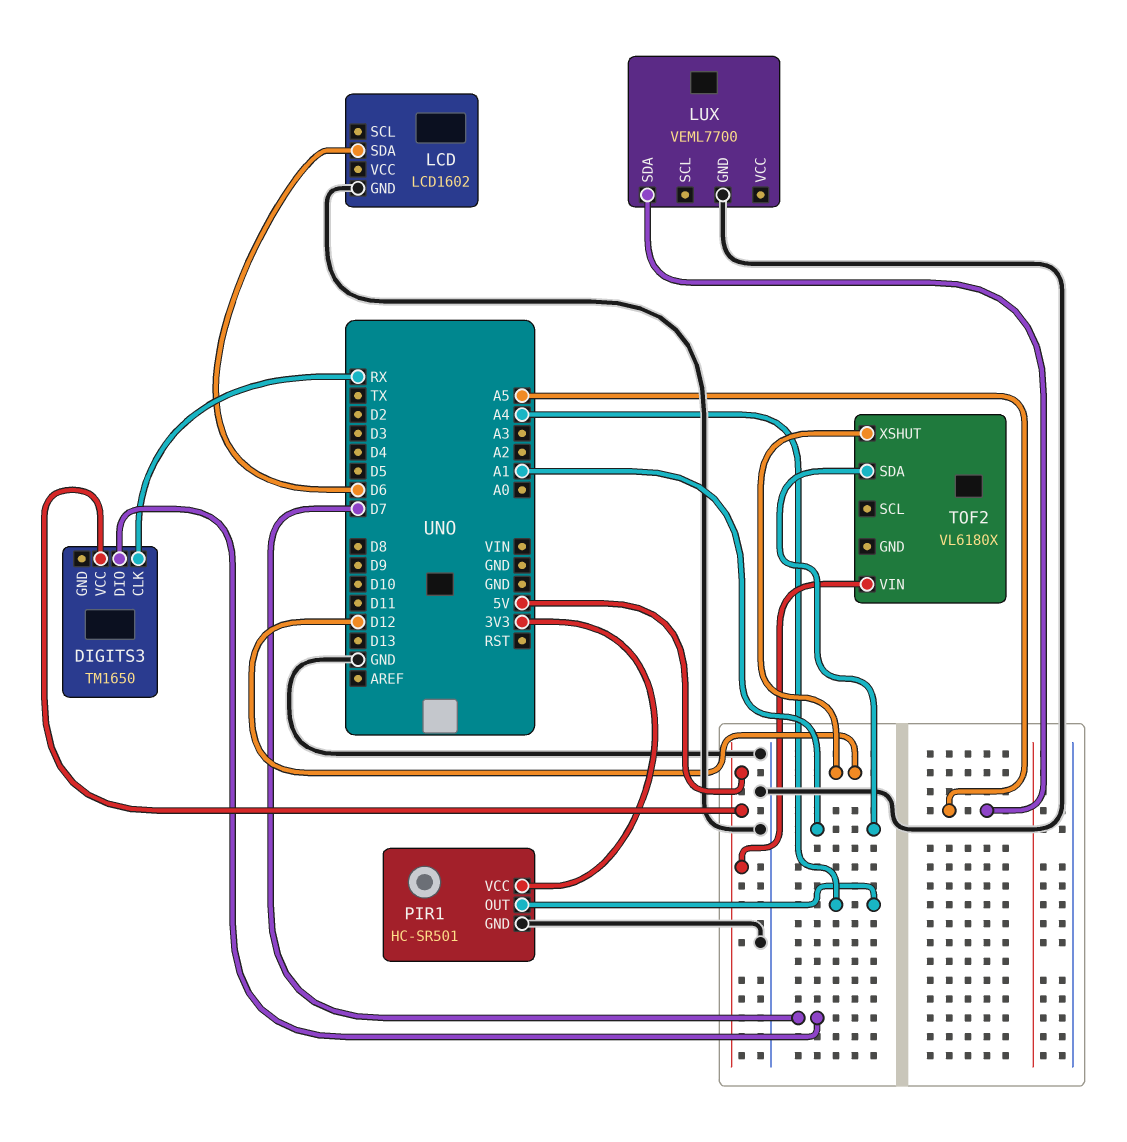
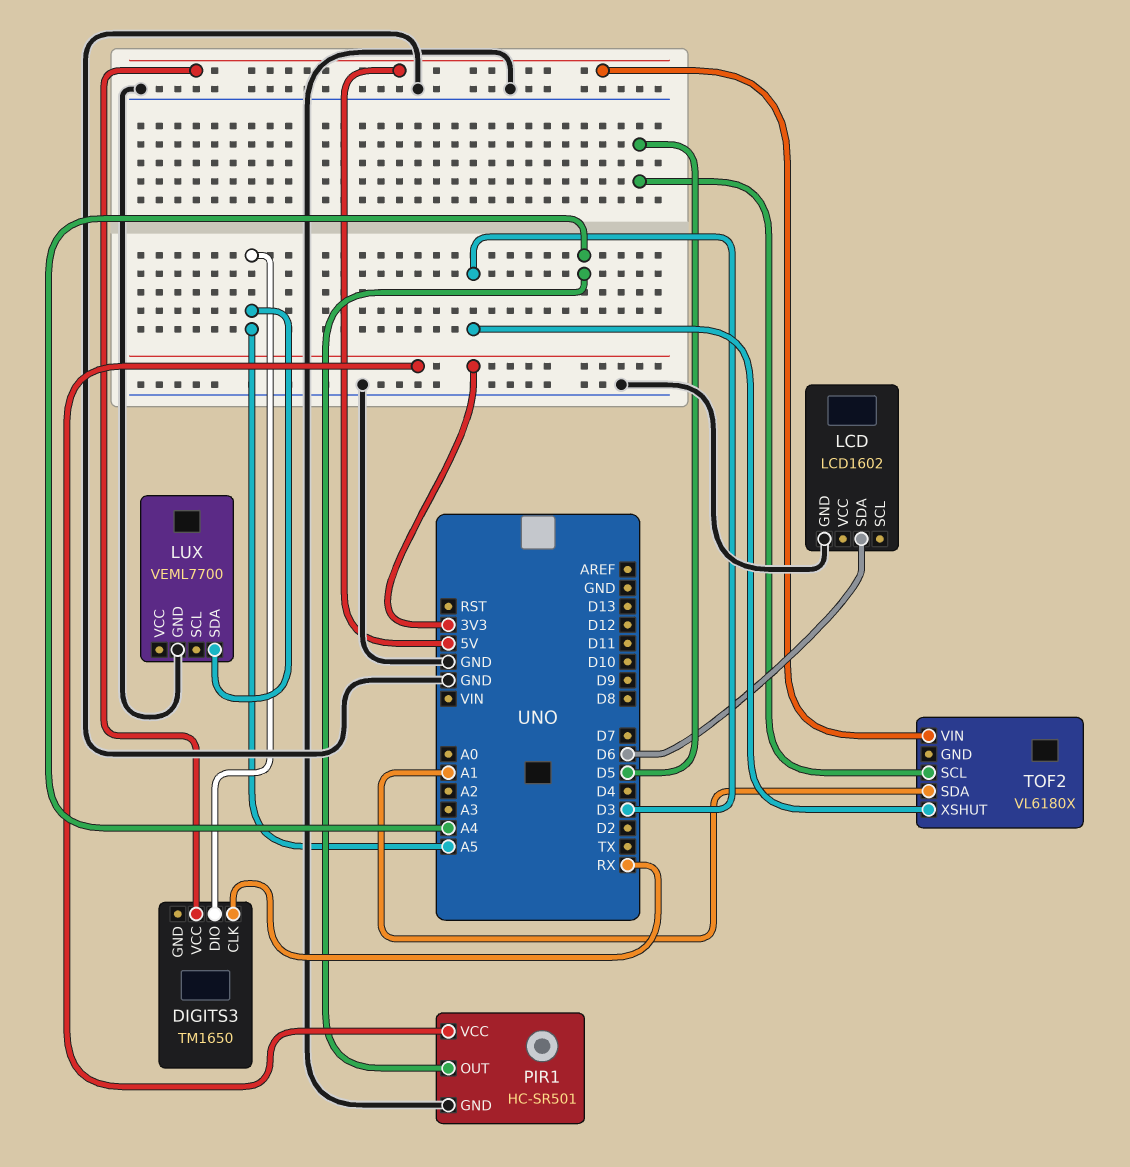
DIGITS3 pin DIO: D7 -> A5
TOF2 pin SCL: none -> D5
TOF2 pin XSHUT: D12 -> D3

